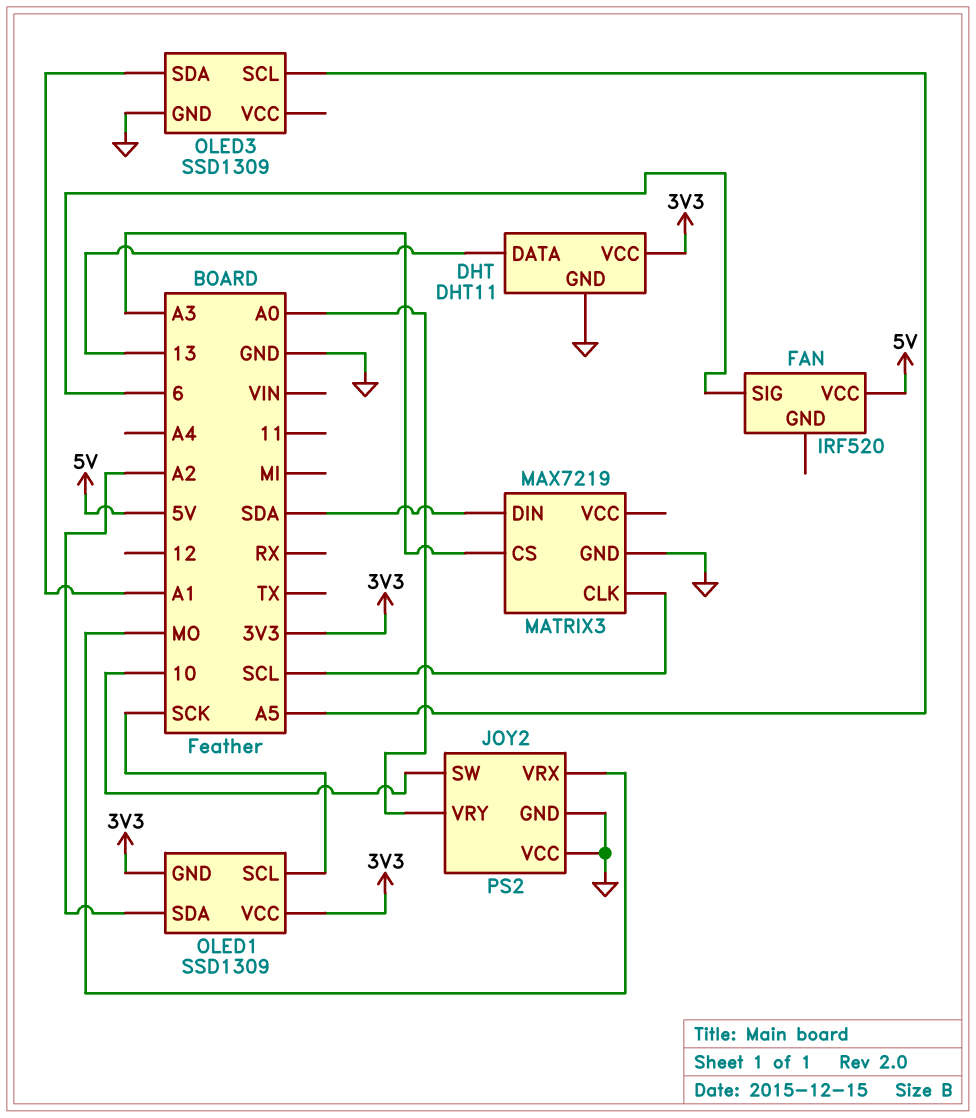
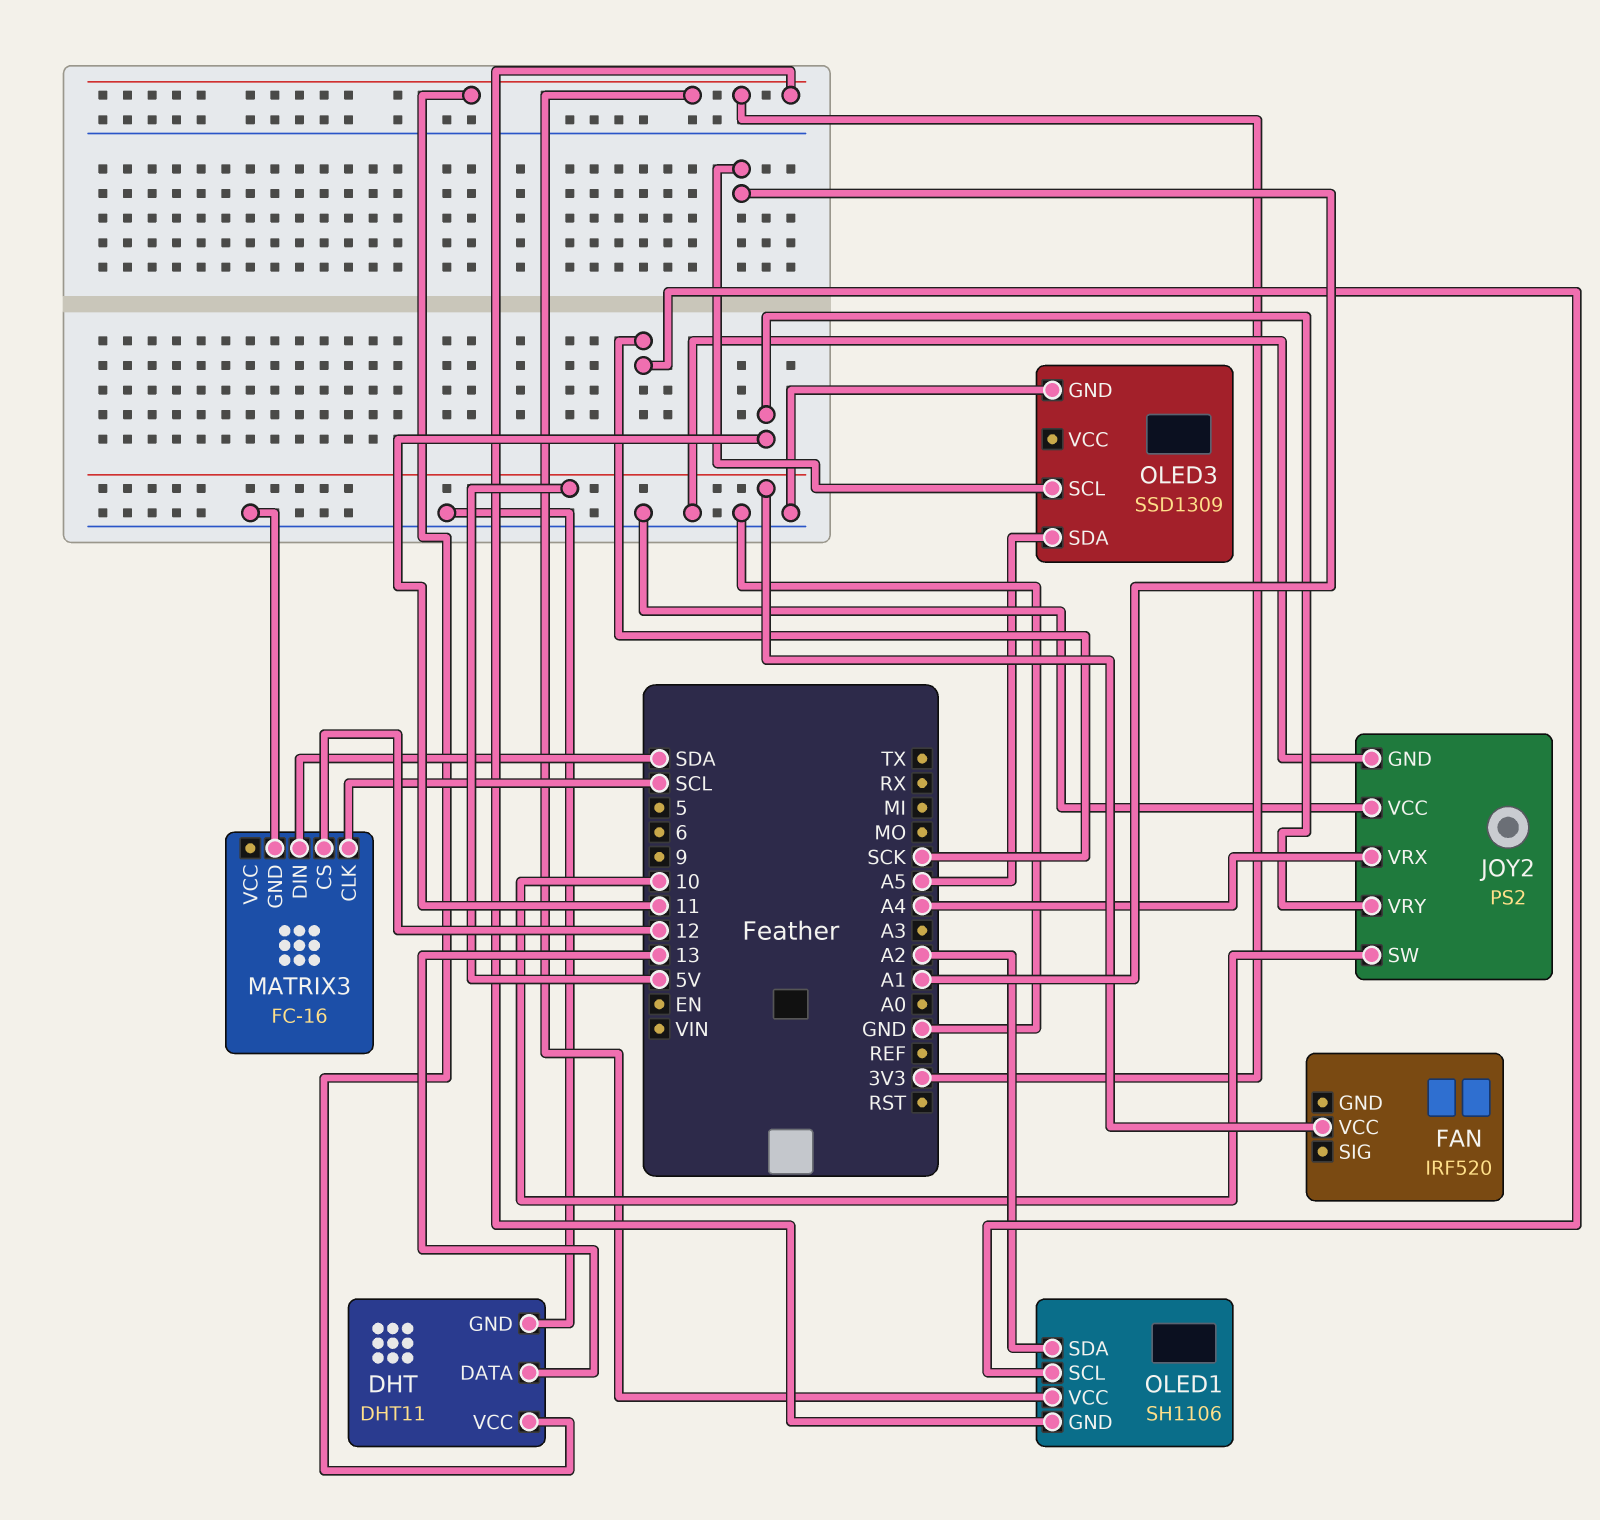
FAN pin SIG: 6 -> none
JOY2 pin VRX: MO -> A4
JOY2 pin VRY: A0 -> 11
MATRIX3: MAX7219 -> FC-16
MATRIX3 pin CS: A3 -> 12
OLED1: SSD1309 -> SH1106
OLED3 pin SCL: A5 -> A1
OLED3 pin SDA: A1 -> A5

